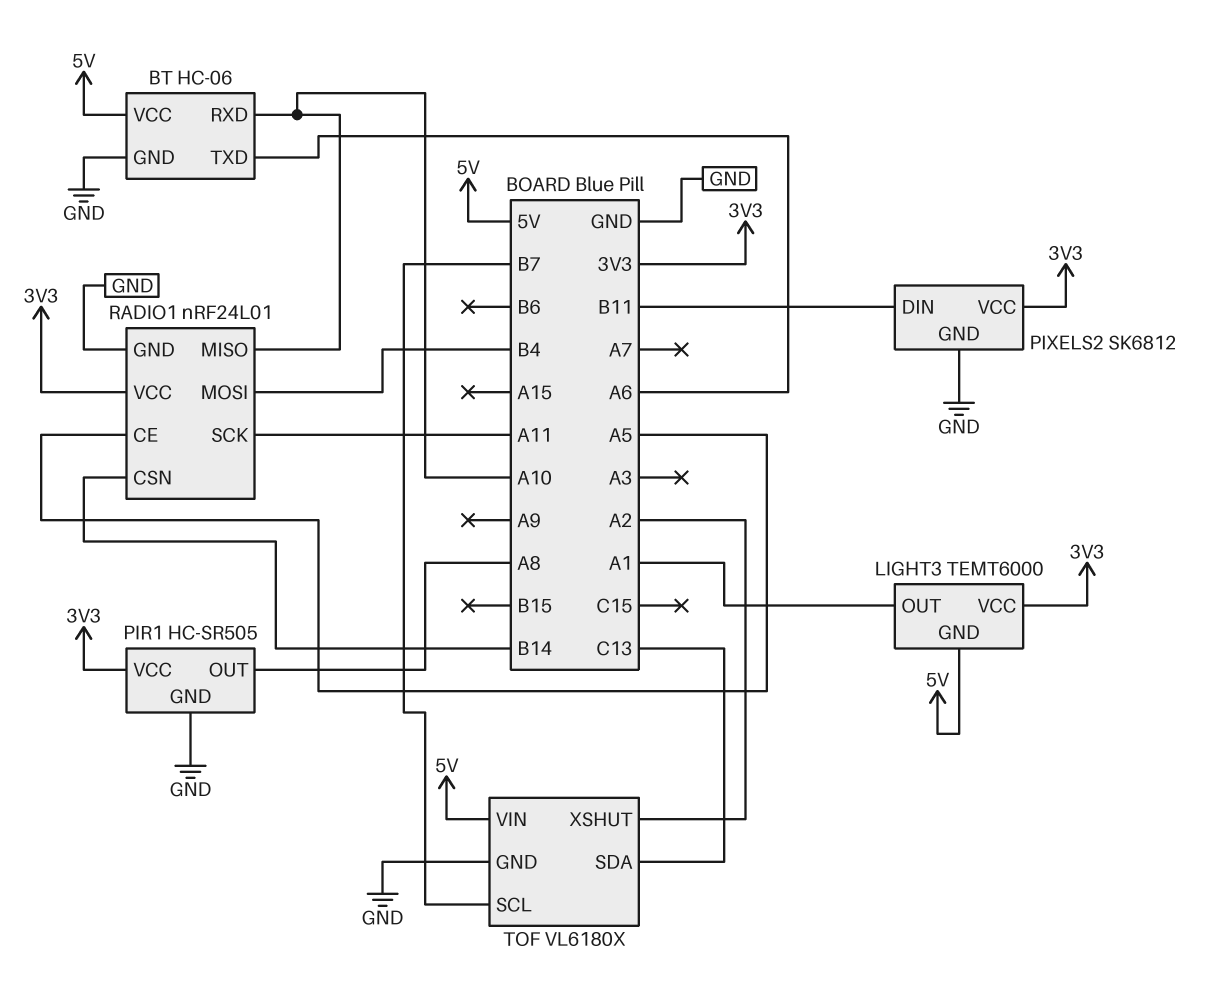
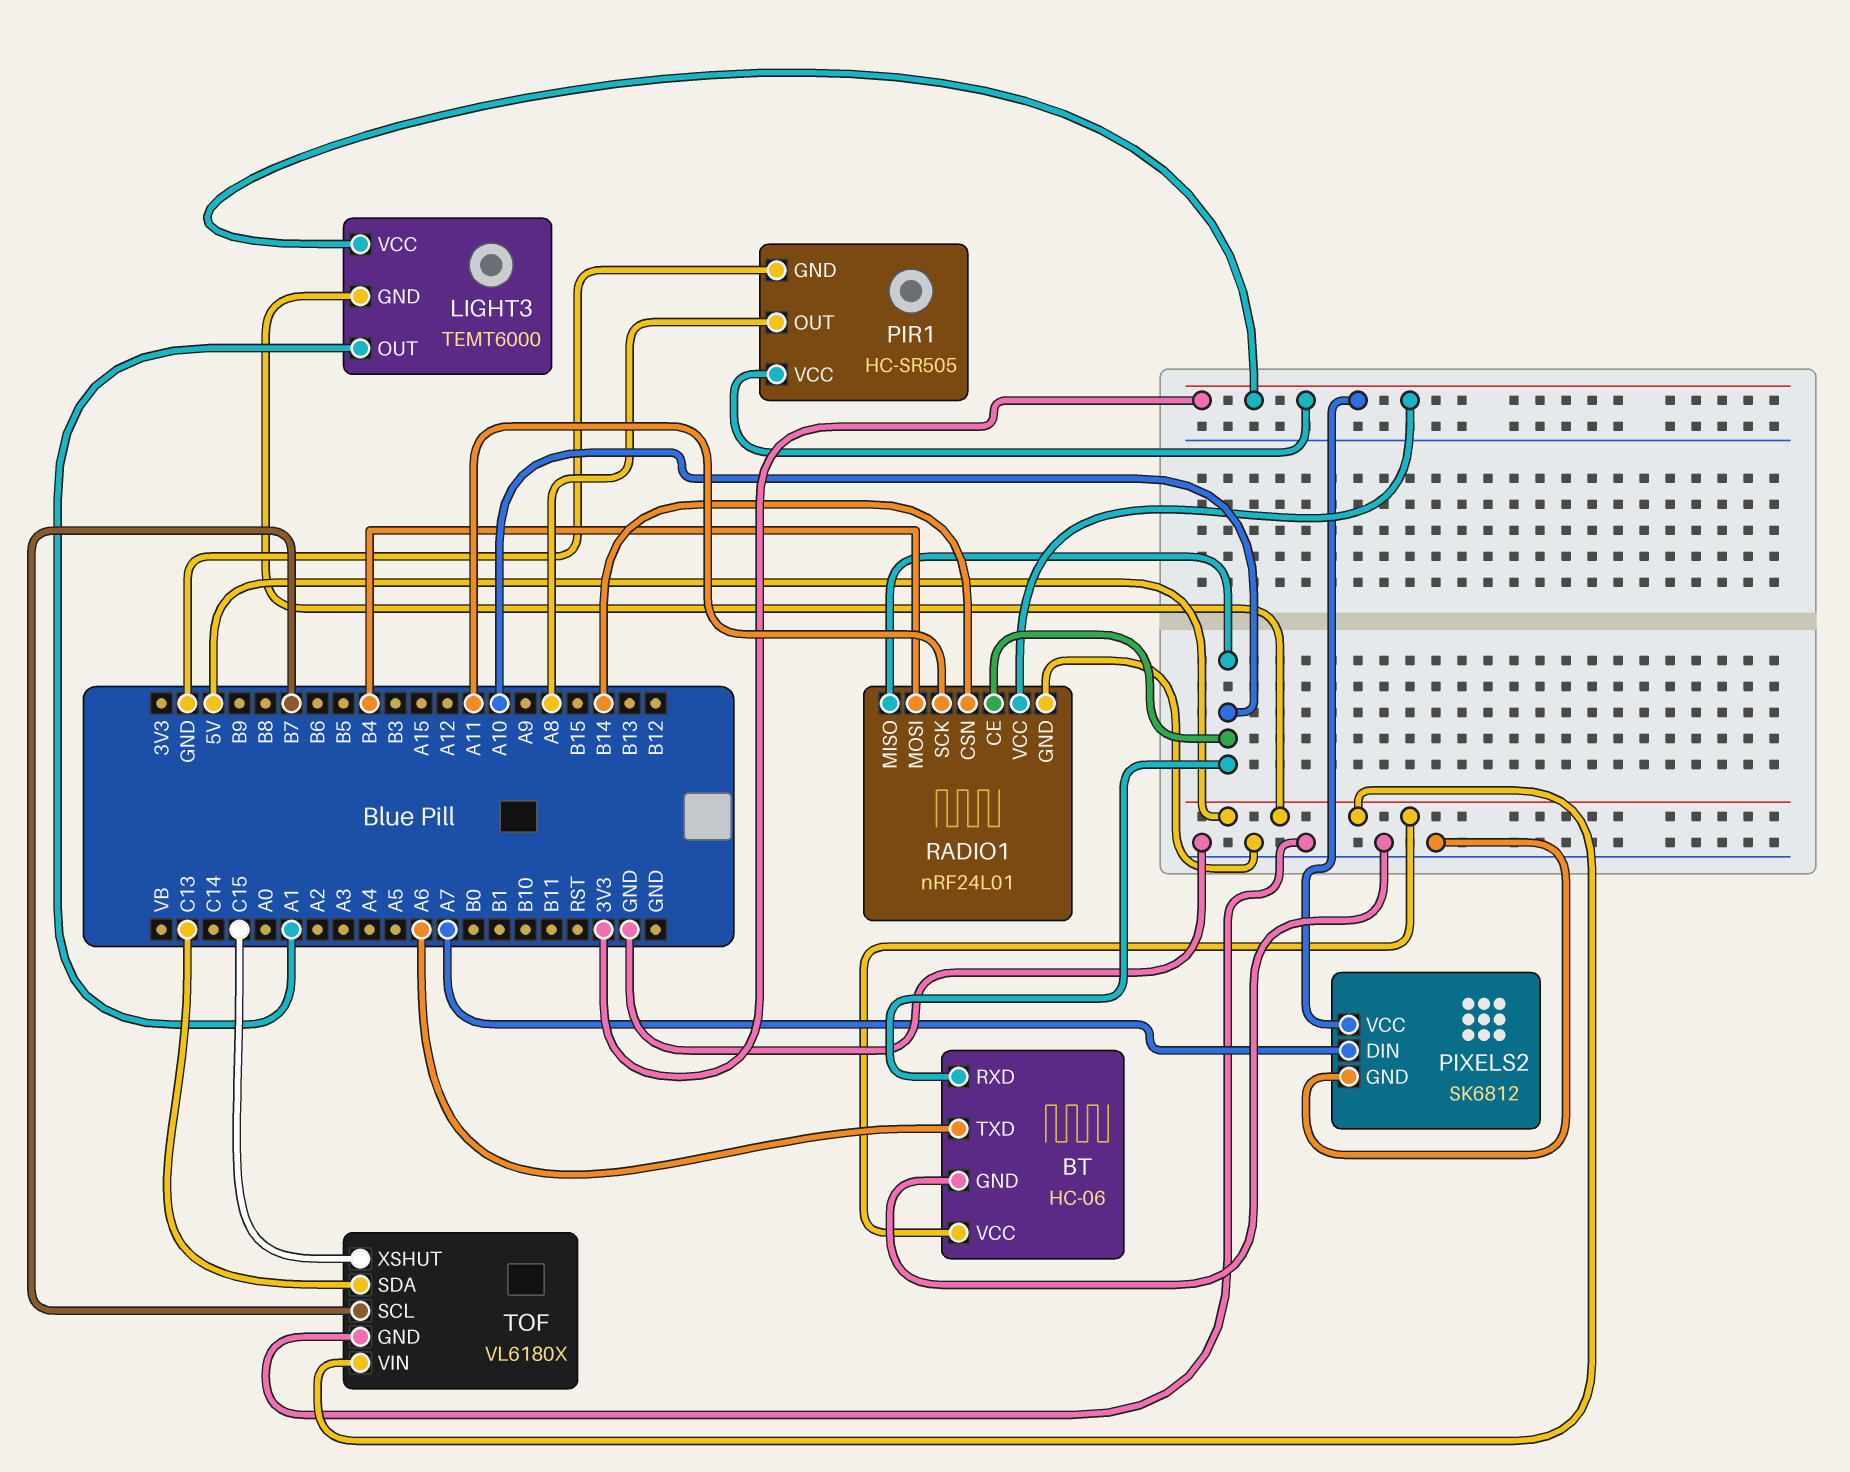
PIXELS2 pin DIN: B11 -> A7
RADIO1 pin CE: A5 -> A10
TOF pin XSHUT: A2 -> C15

